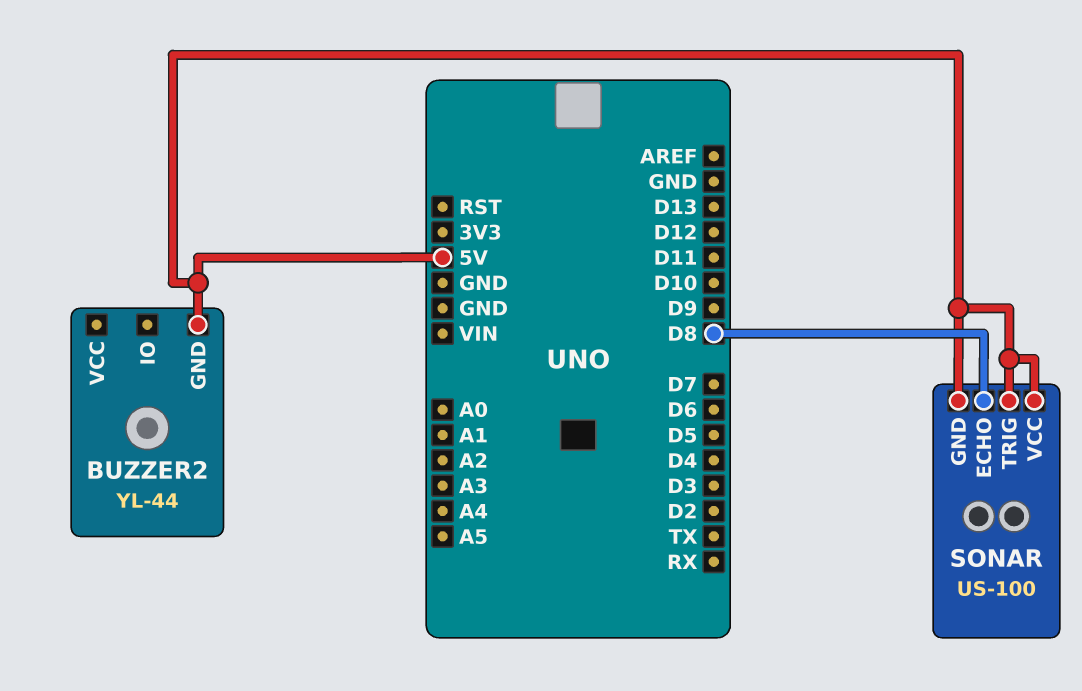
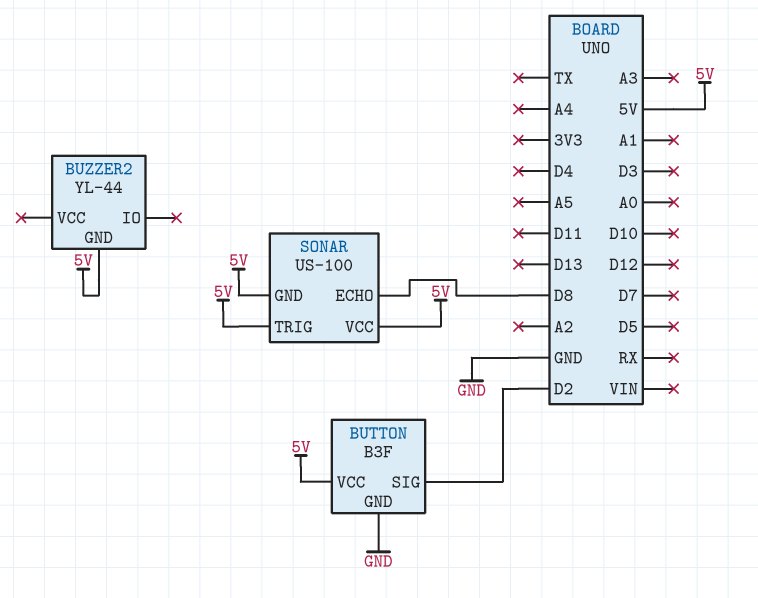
BUTTON: none -> B3F
BUTTON pin GND: none -> GND
BUTTON pin SIG: none -> D2
BUTTON pin VCC: none -> 5V

